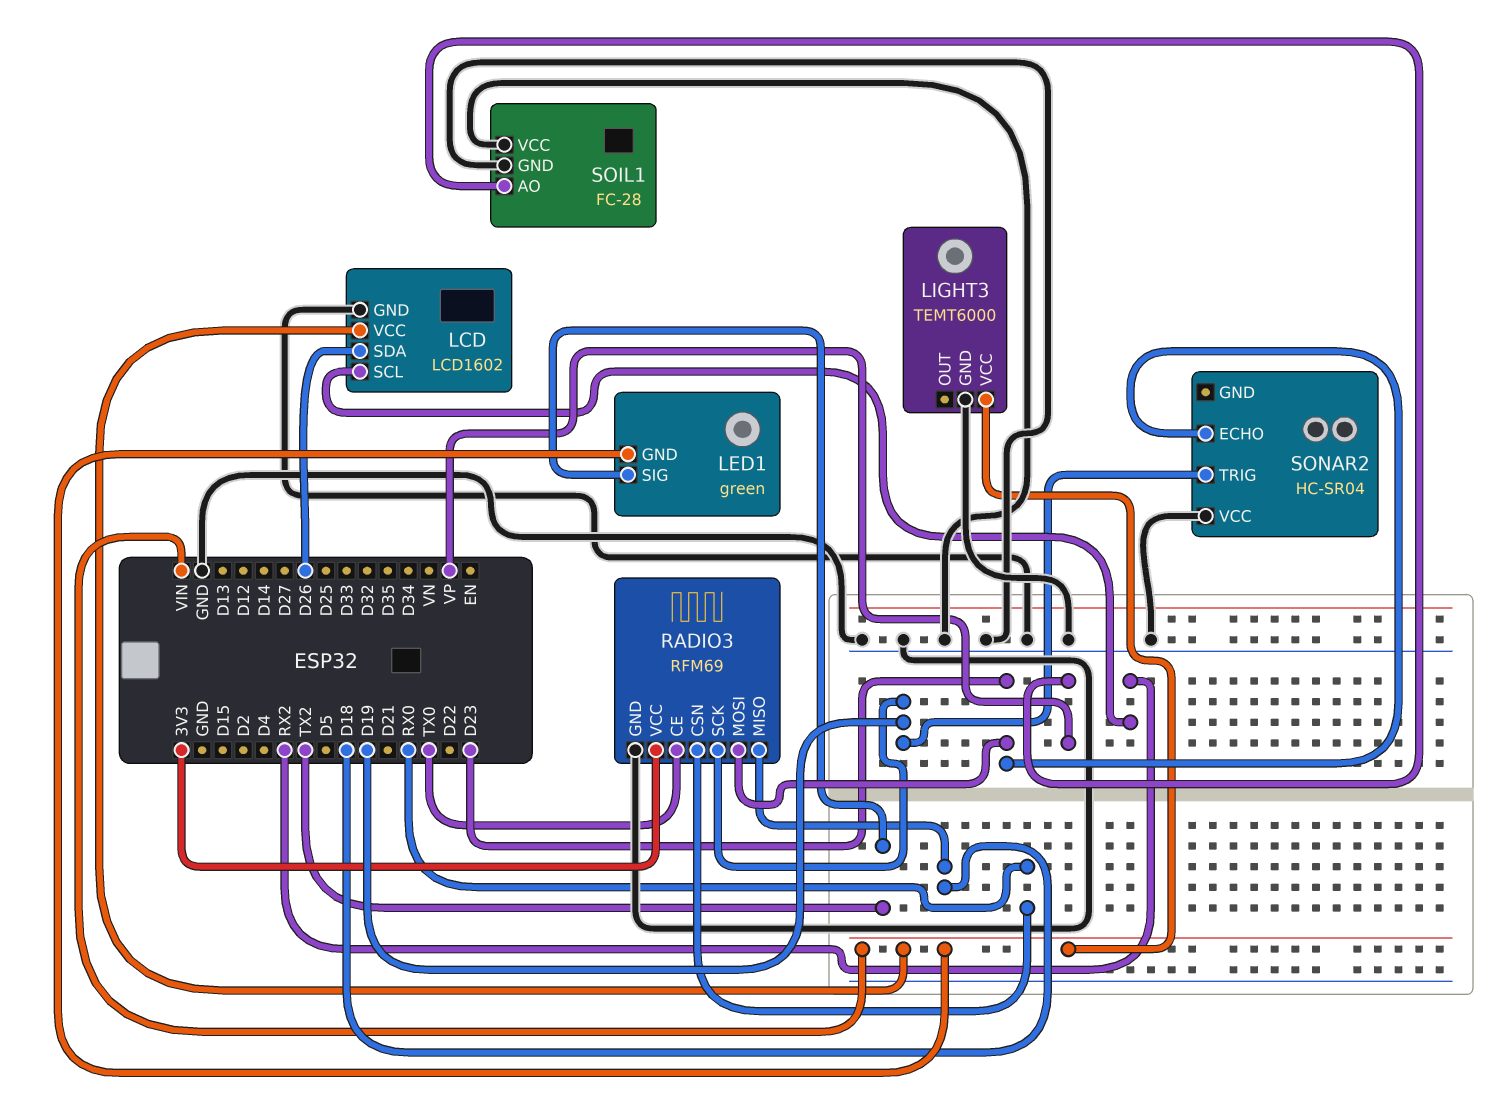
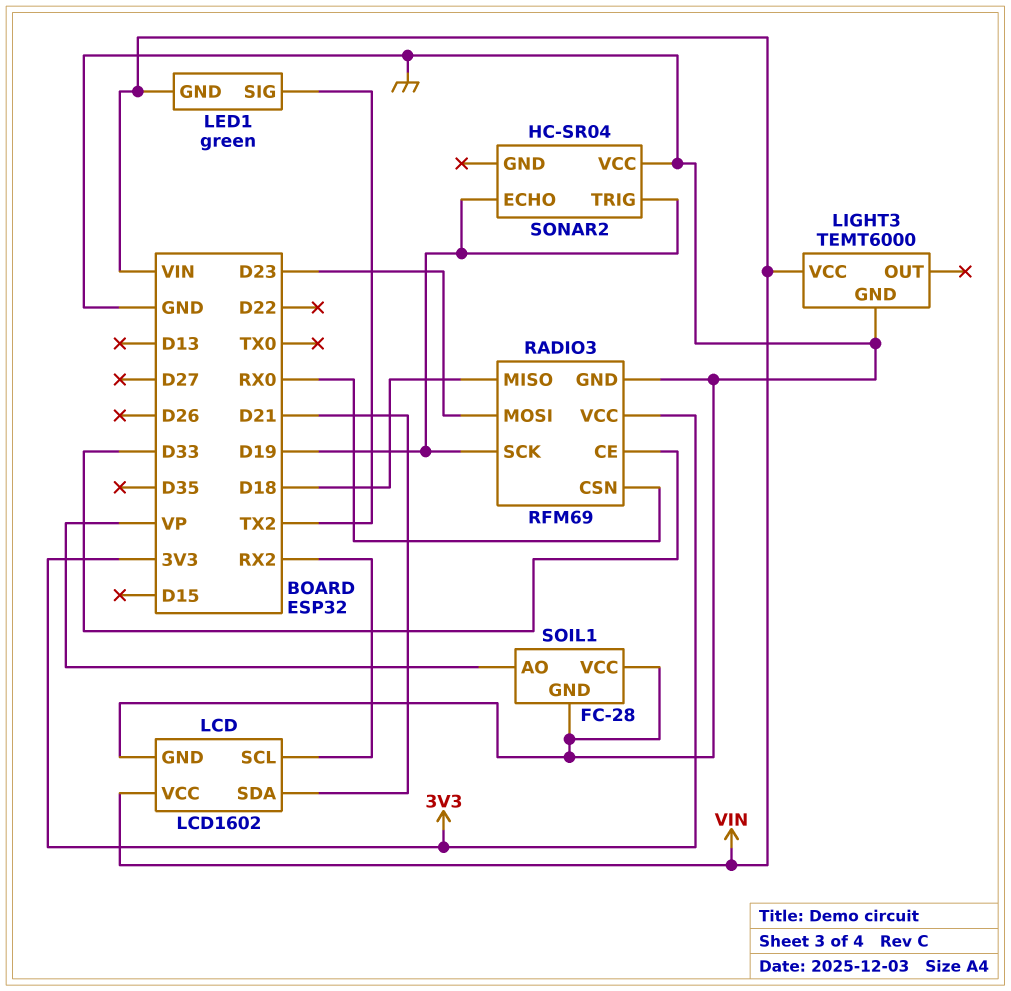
LCD pin SDA: D26 -> D21
RADIO3 pin CE: TX0 -> D33
SONAR2 pin ECHO: D23 -> D19

